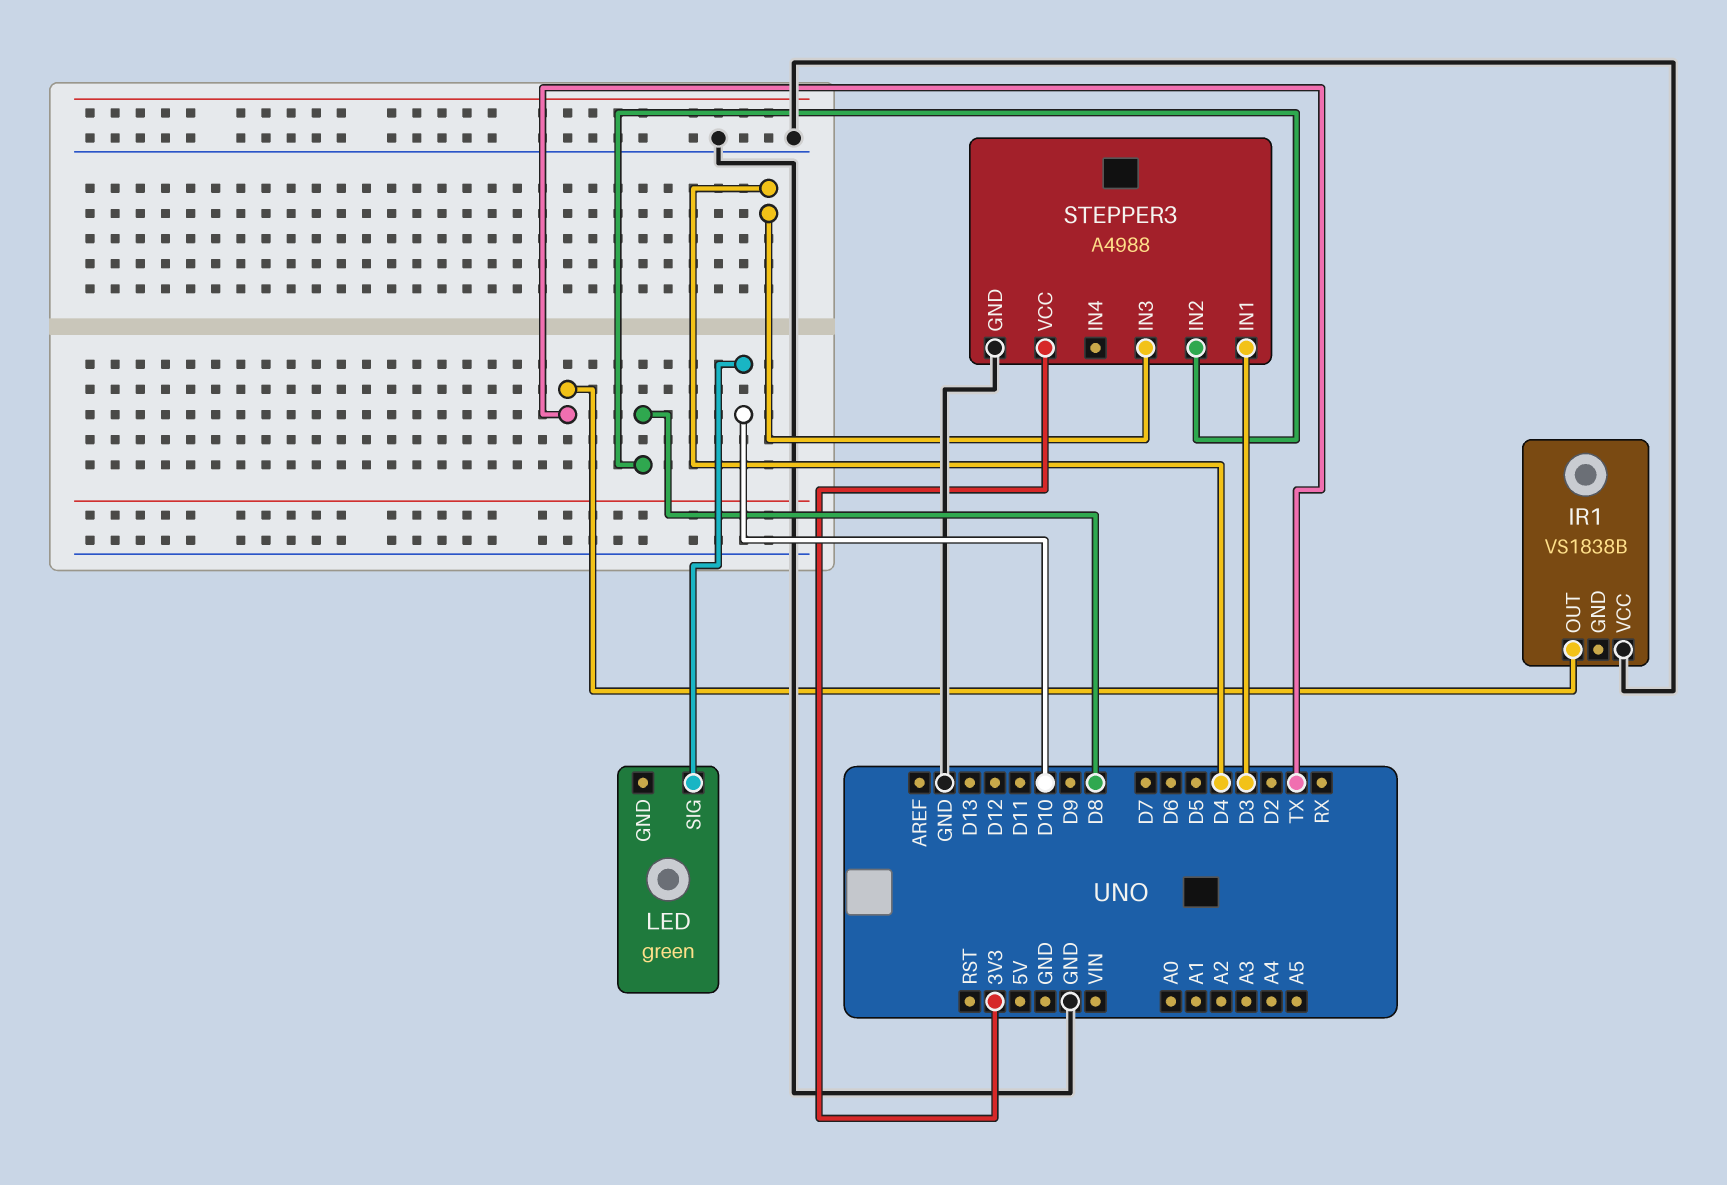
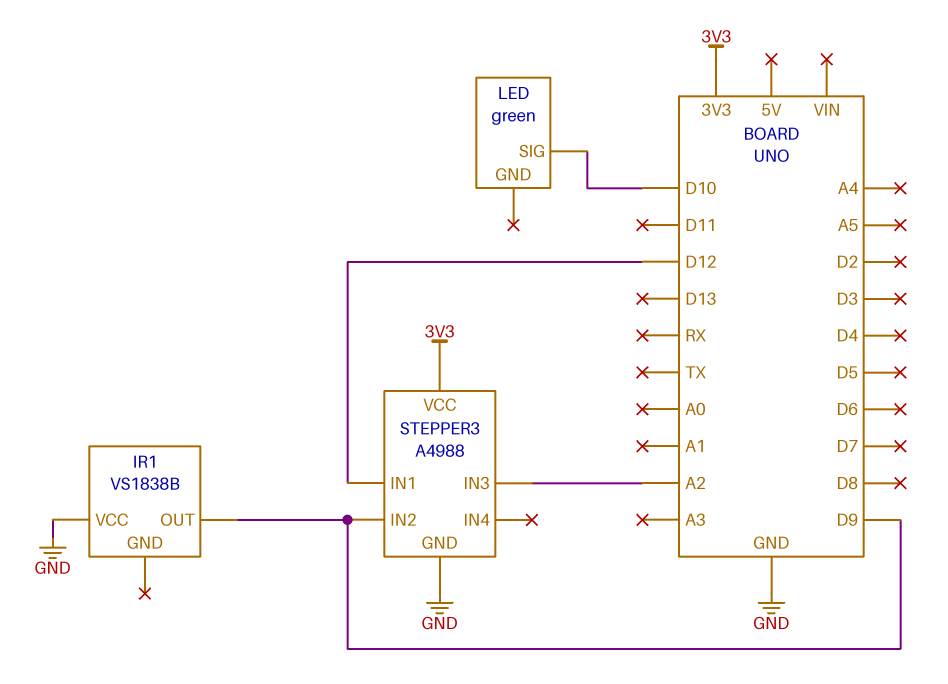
IR1 pin OUT: TX -> D9
STEPPER3 pin IN1: D3 -> D12
STEPPER3 pin IN2: D8 -> D9
STEPPER3 pin IN3: D4 -> A2

